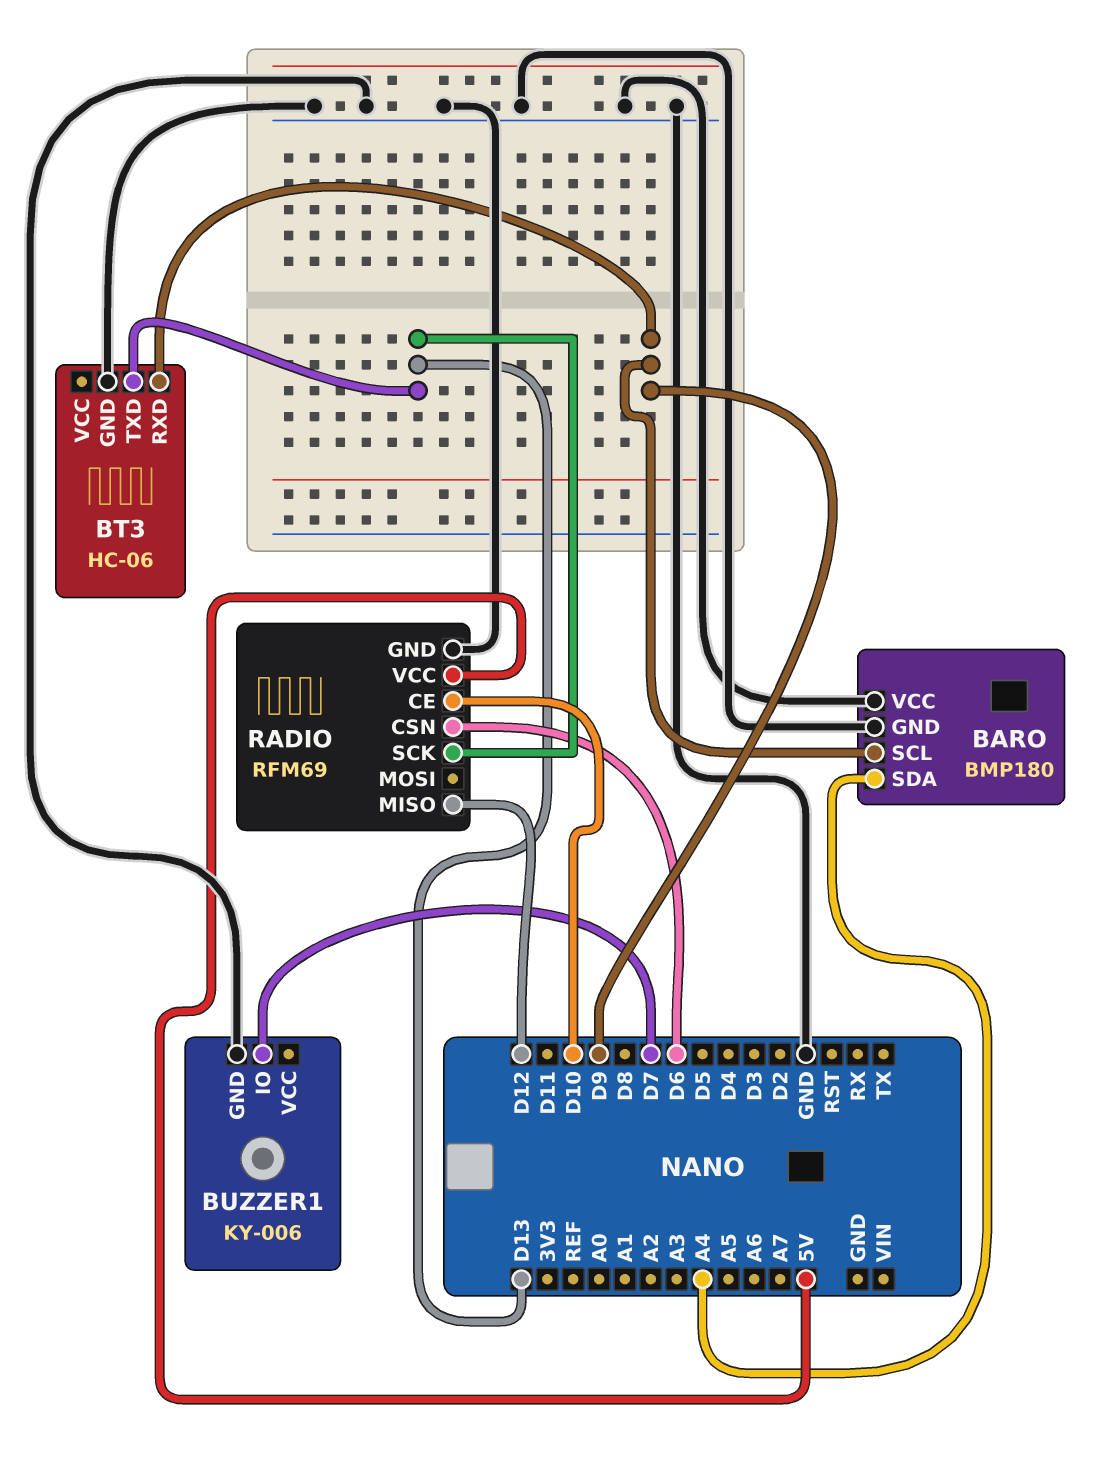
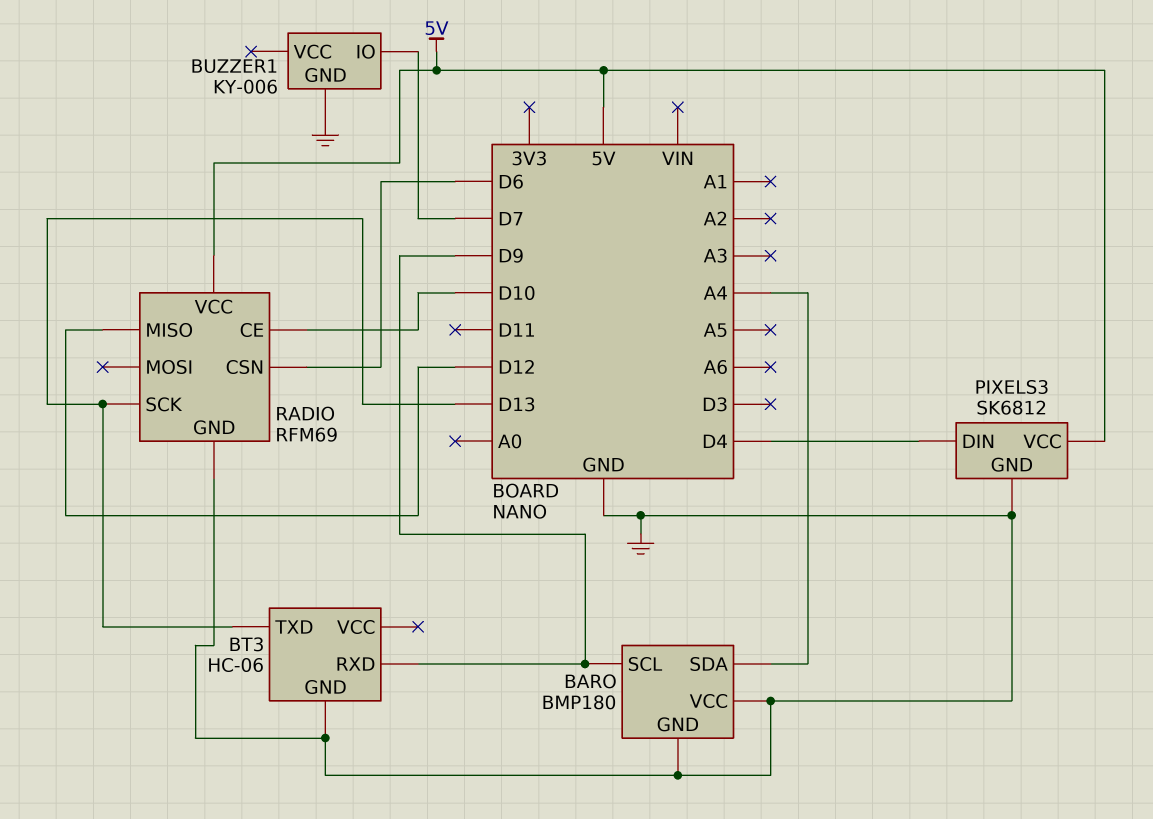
PIXELS3: none -> SK6812
PIXELS3 pin DIN: none -> D4
PIXELS3 pin GND: none -> GND
PIXELS3 pin VCC: none -> 5V

